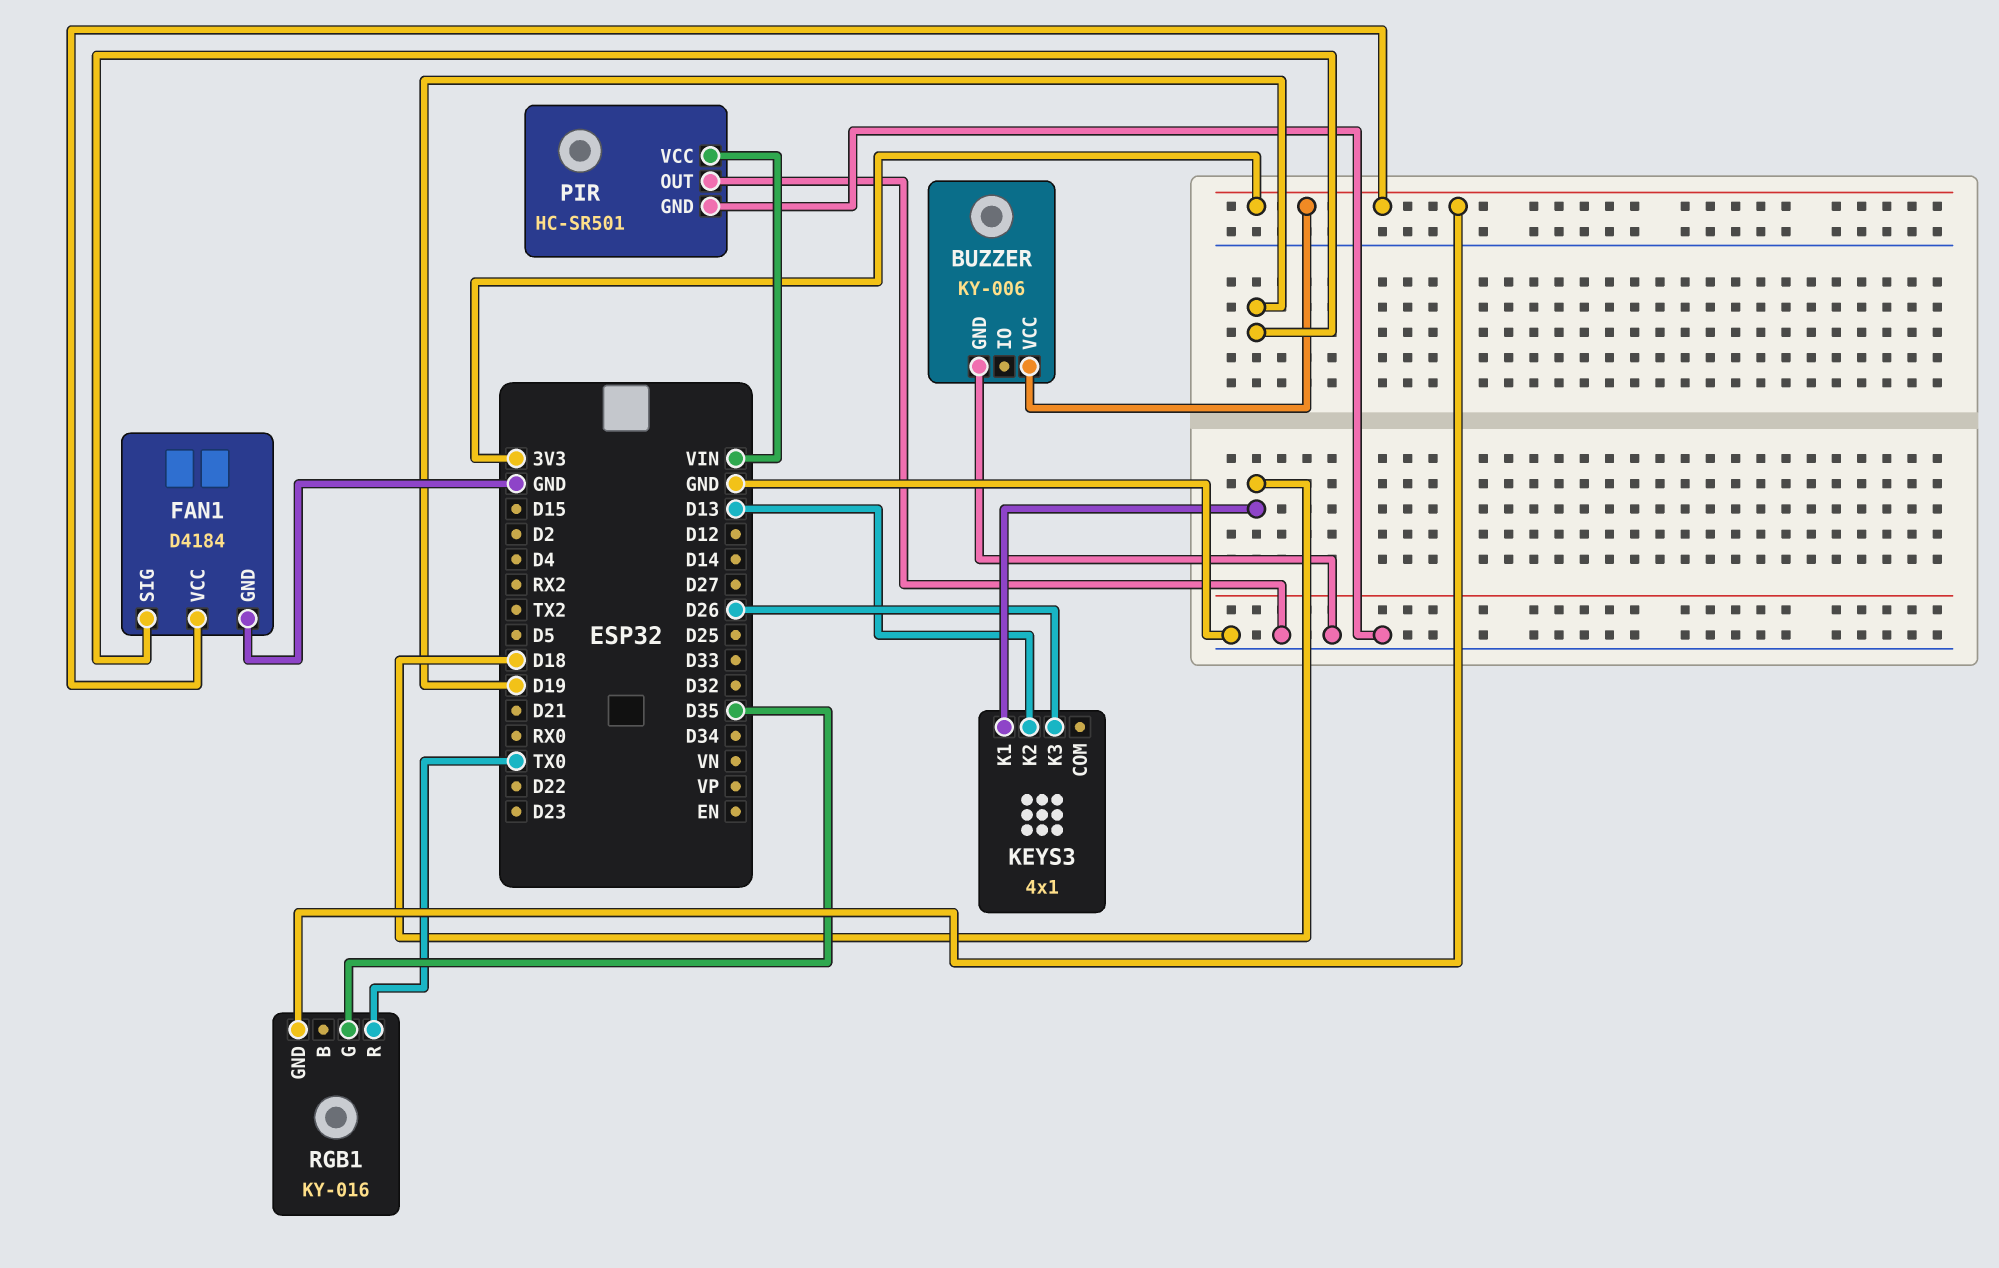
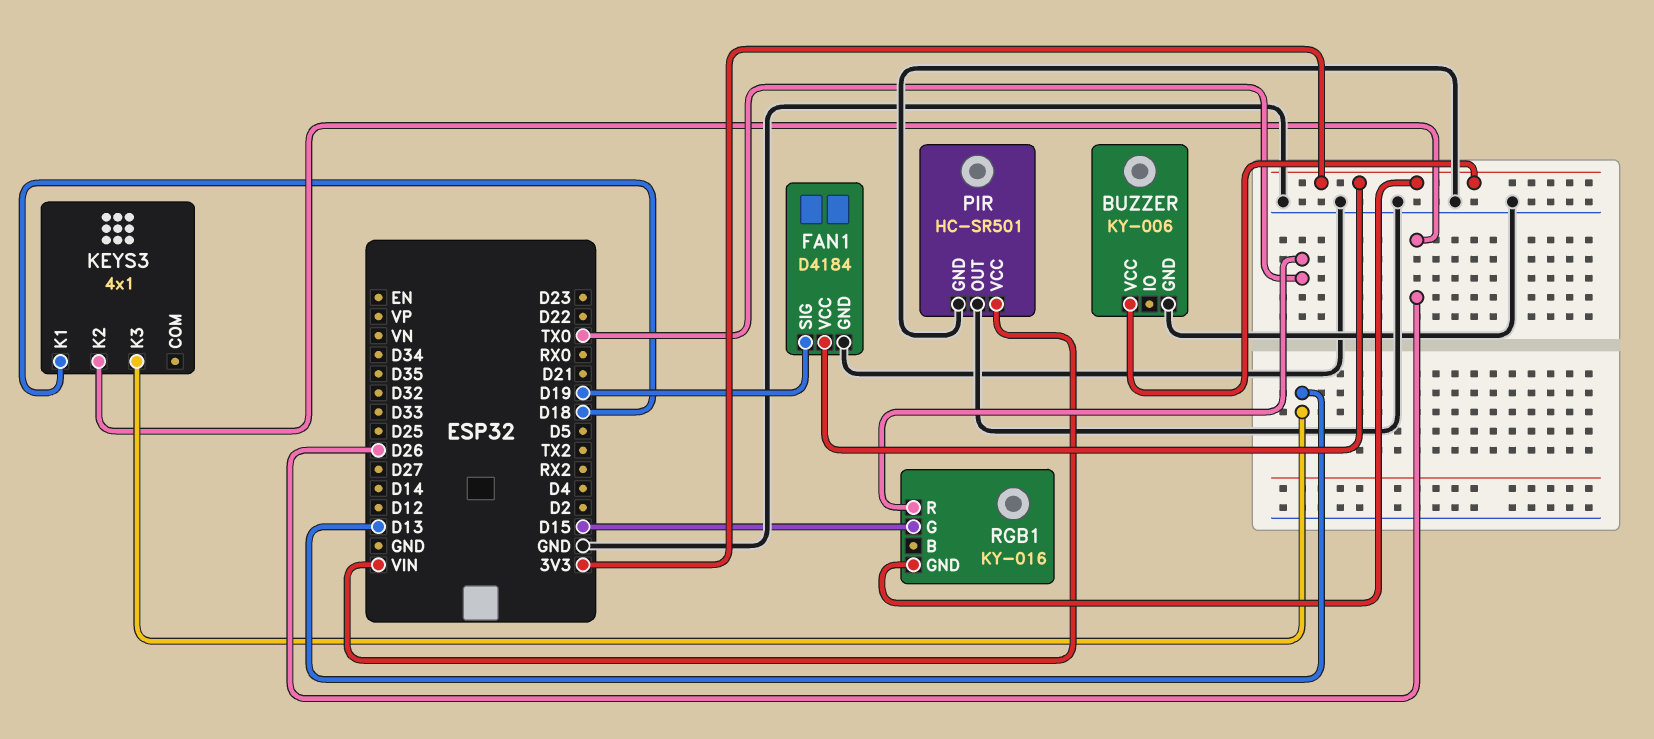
KEYS3 pin K2: D13 -> D26
KEYS3 pin K3: D26 -> D13
RGB1 pin G: D35 -> D15

